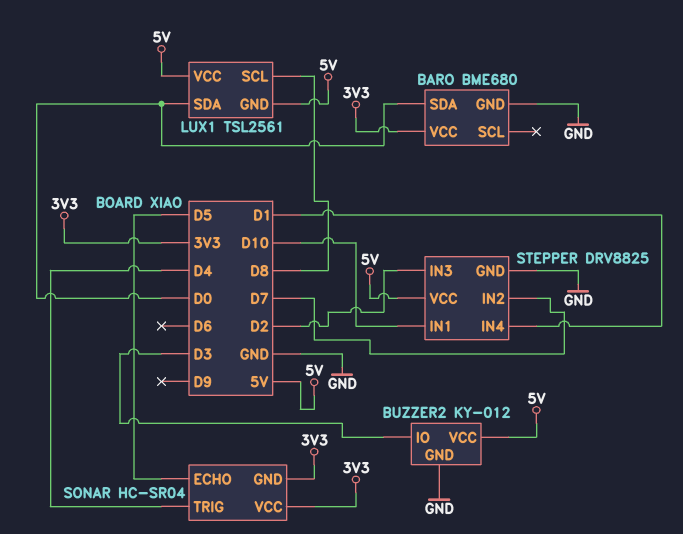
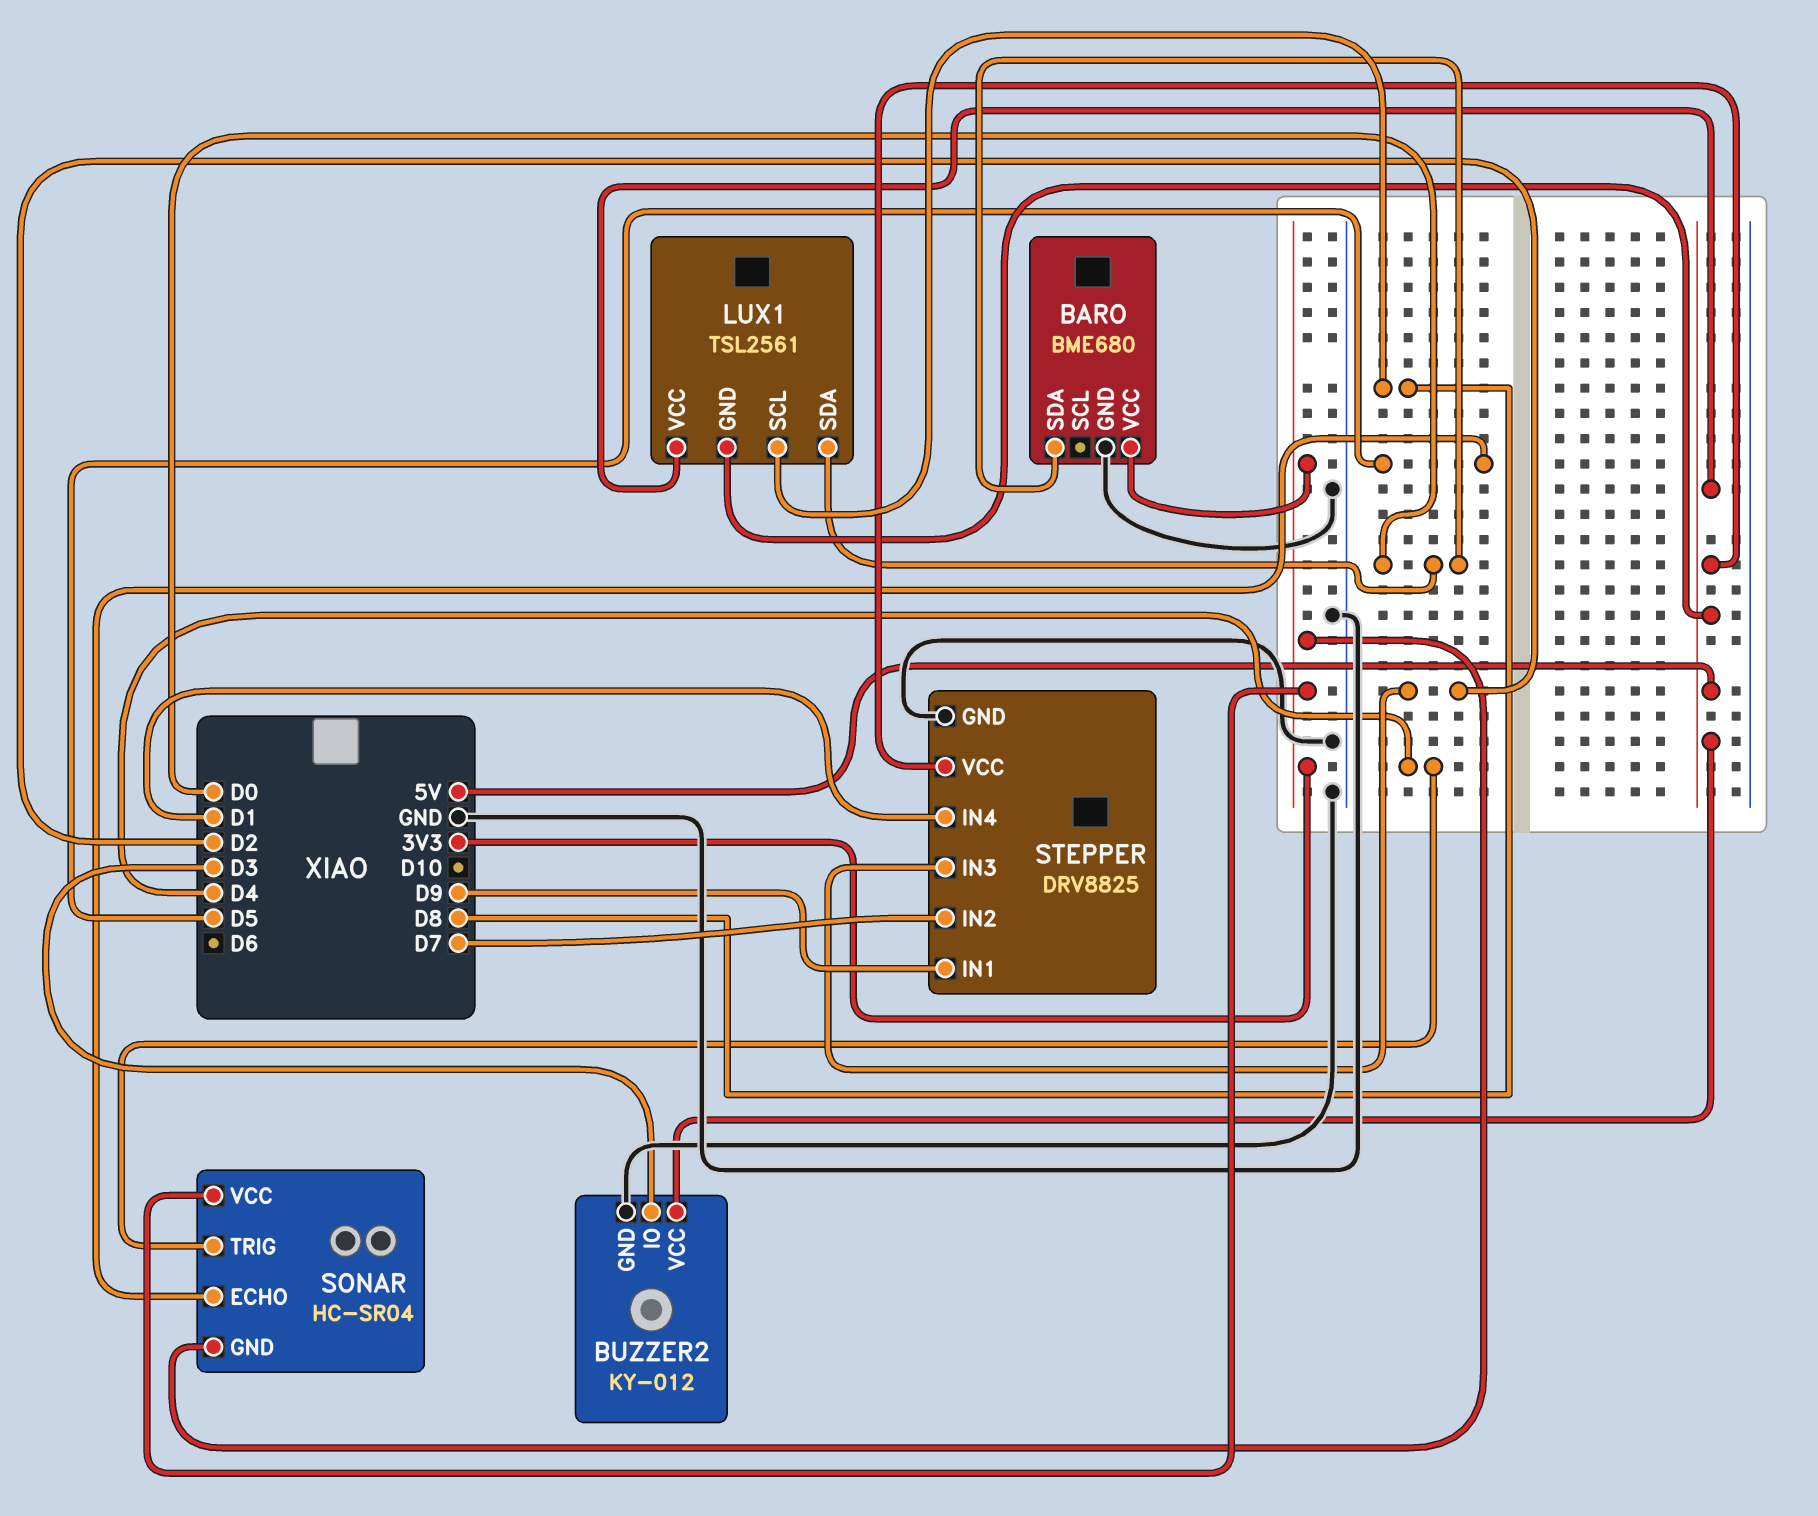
STEPPER pin IN1: D10 -> D9

